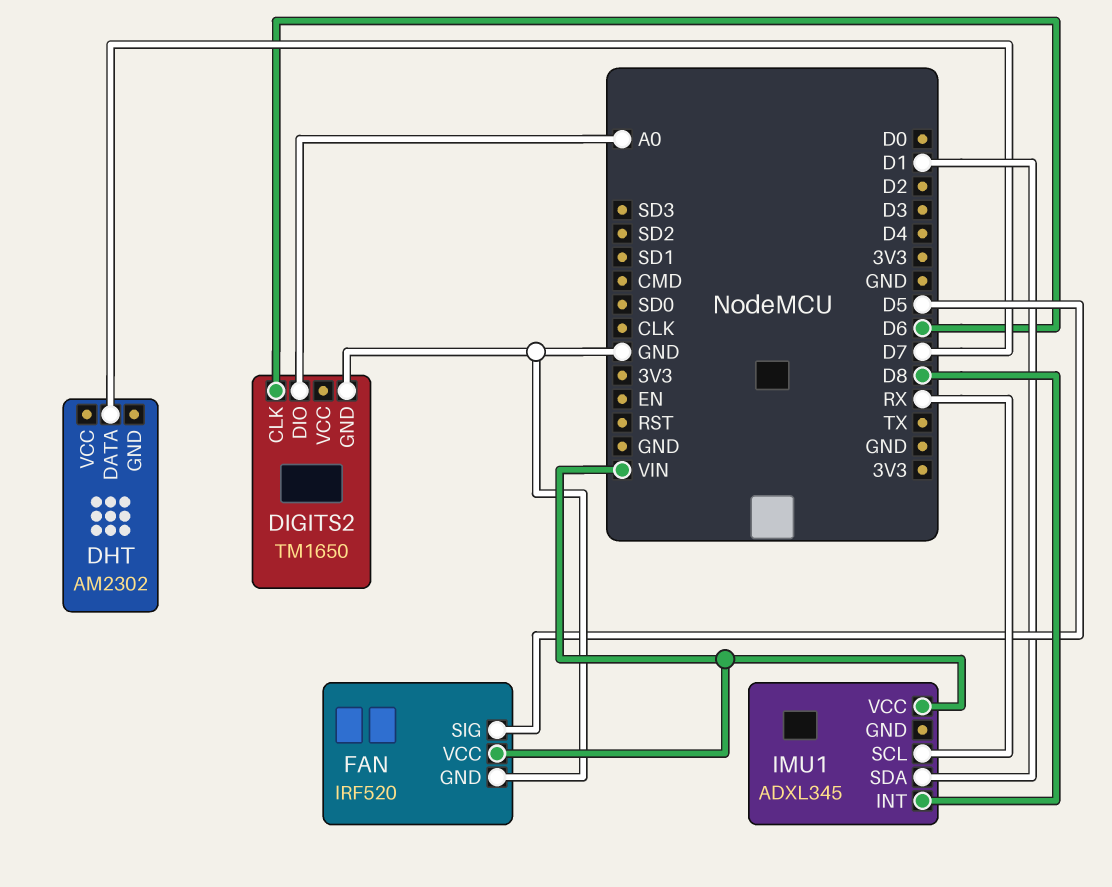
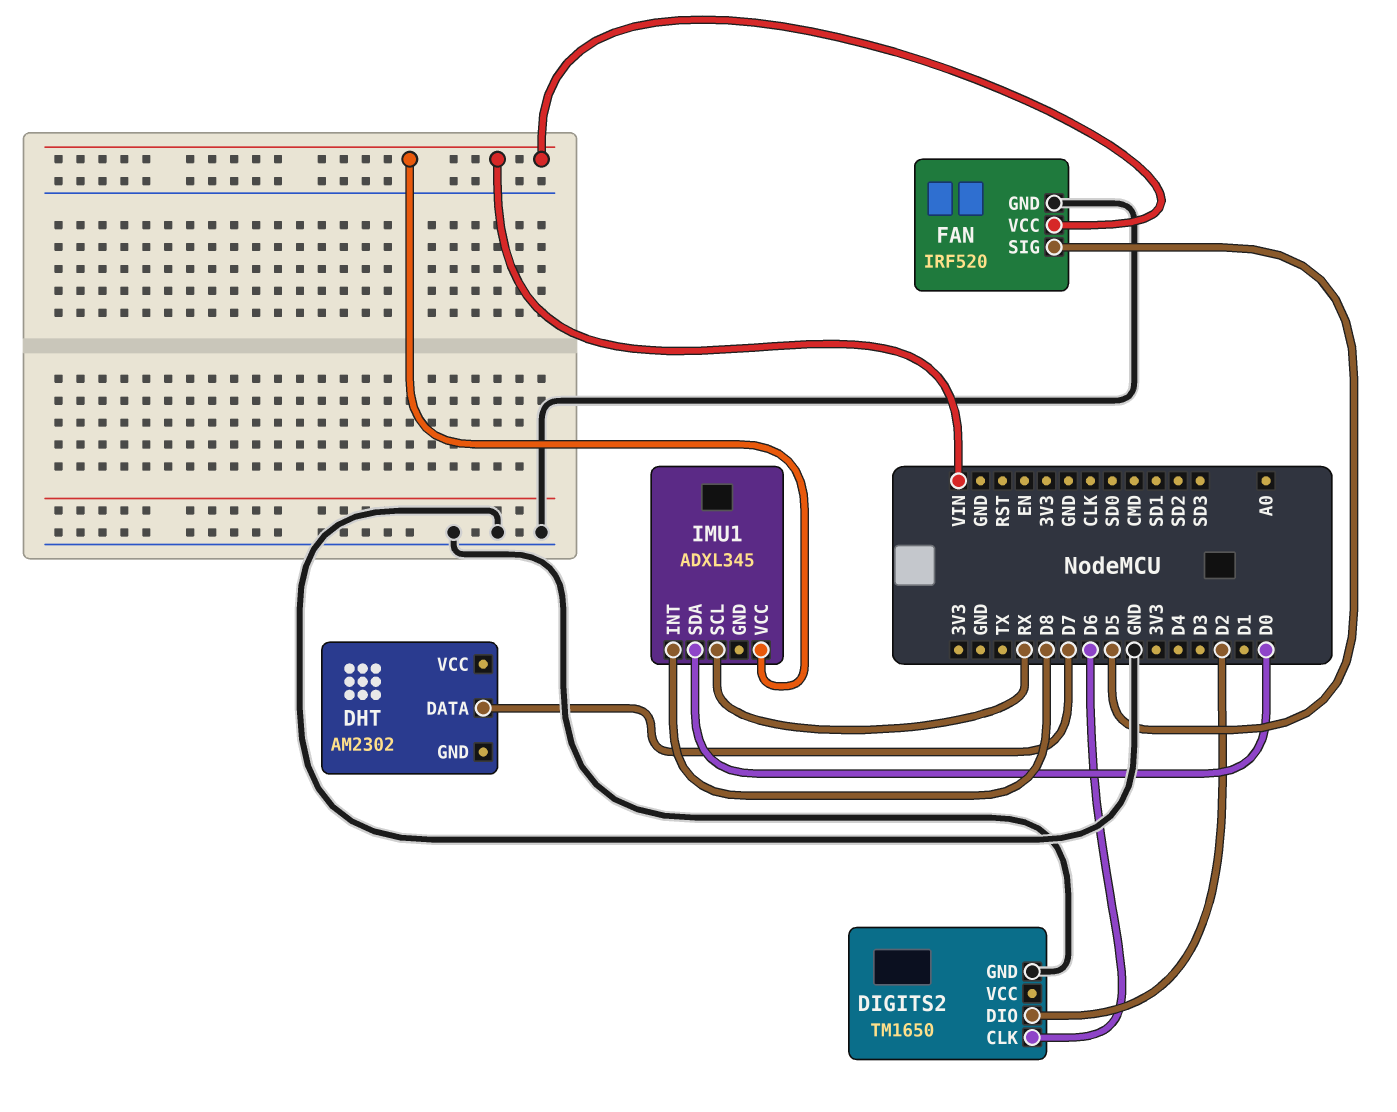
DIGITS2 pin DIO: A0 -> D2
IMU1 pin SDA: D1 -> D0

